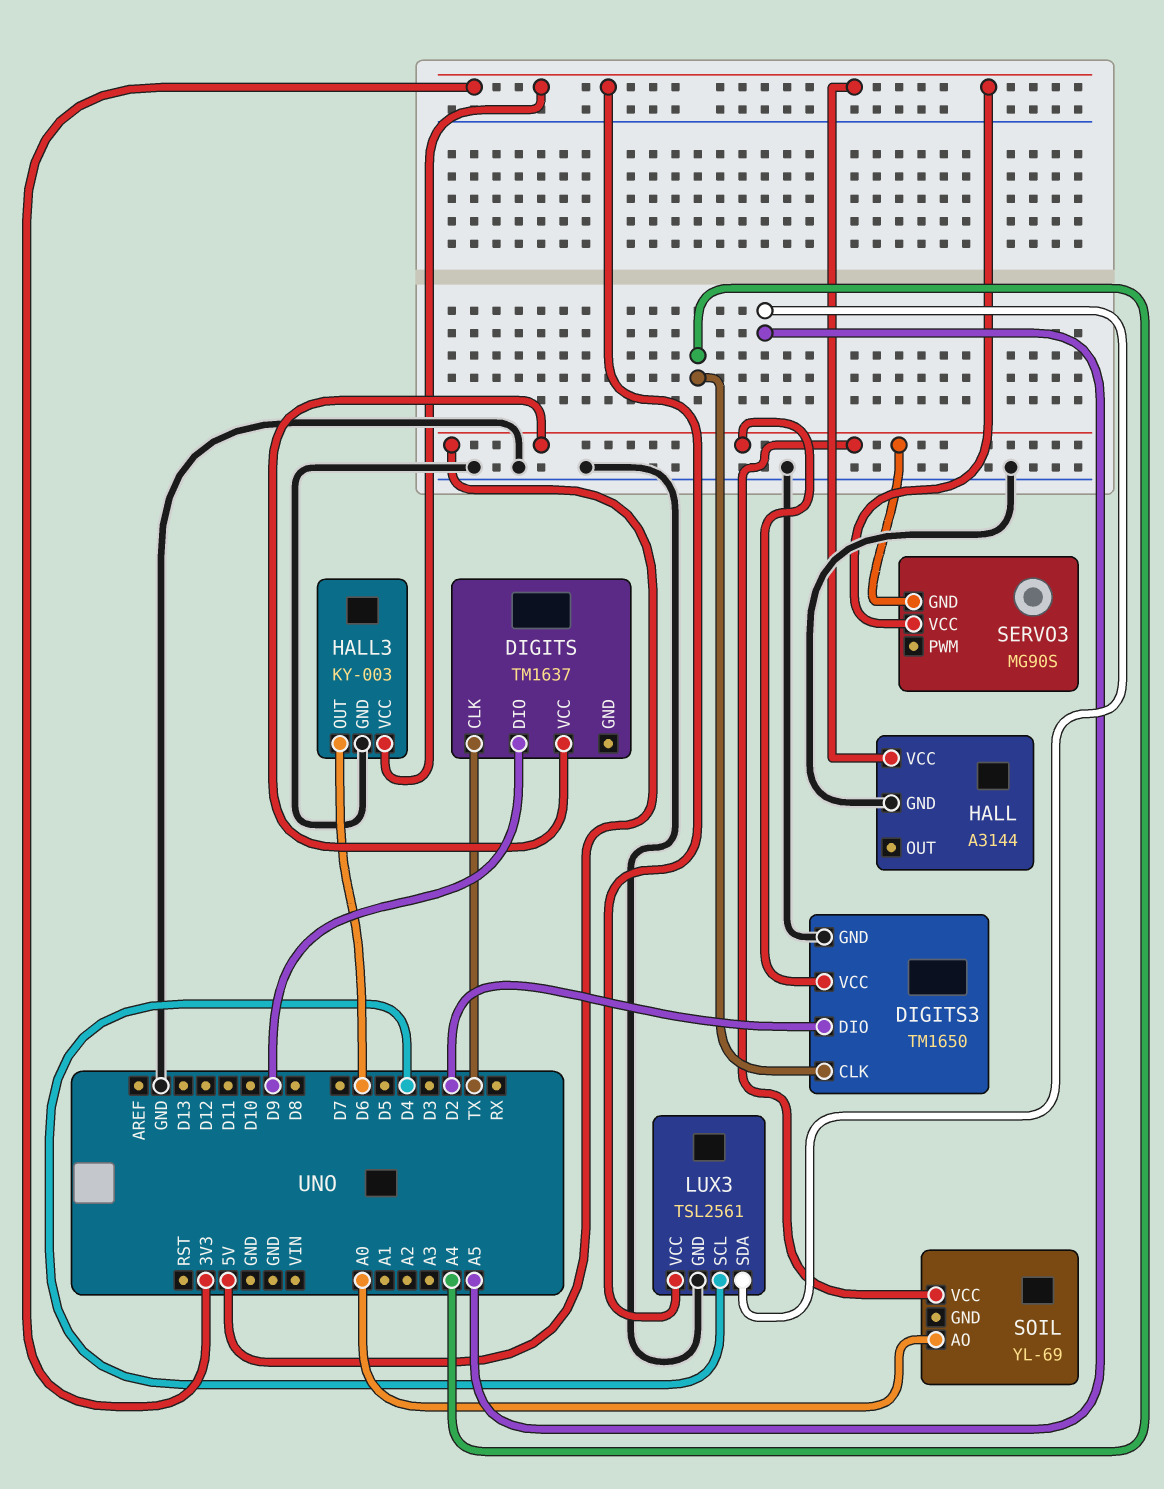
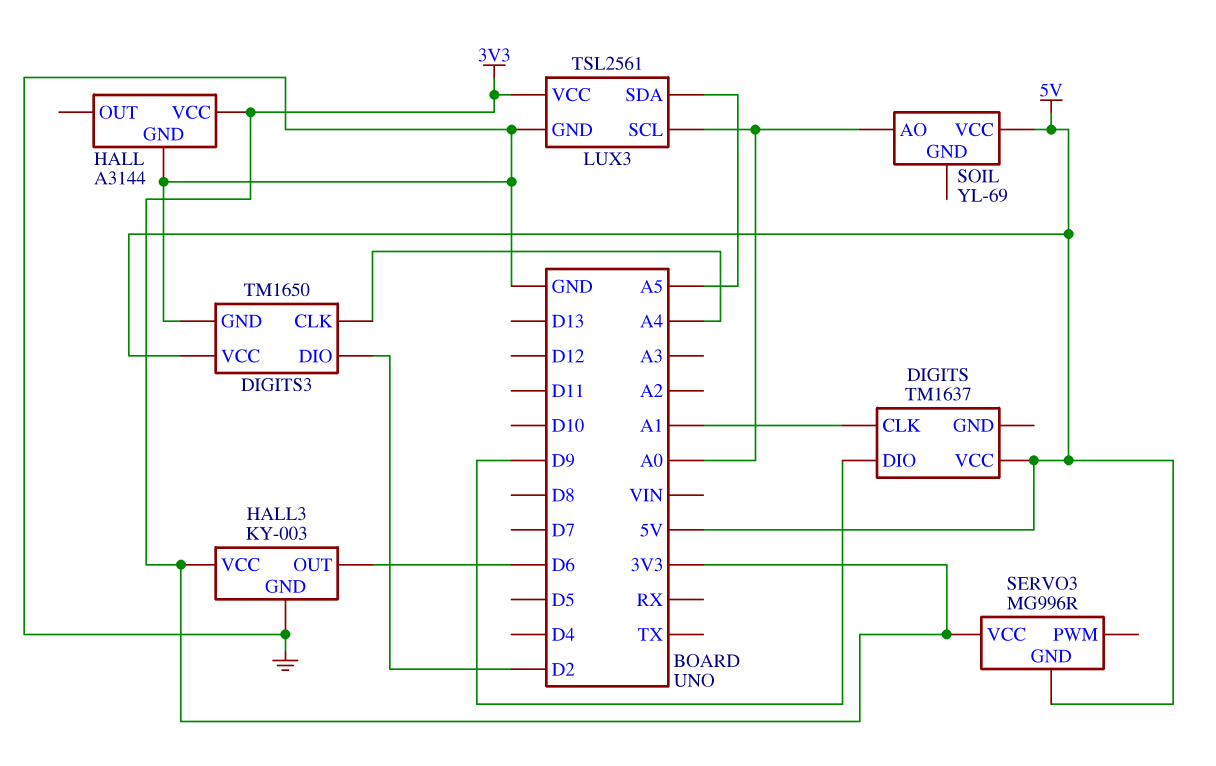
DIGITS pin CLK: TX -> A1
LUX3 pin SCL: D4 -> A0
SERVO3: MG90S -> MG996R

